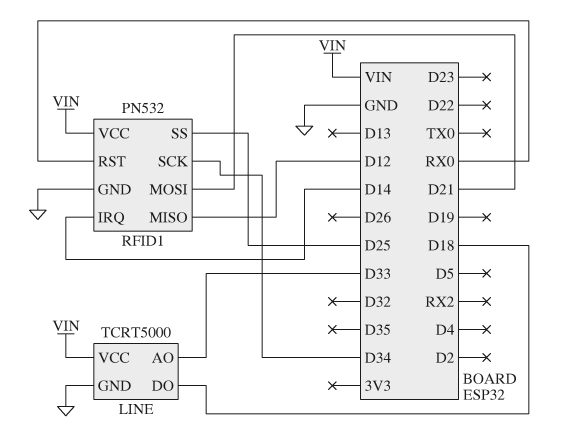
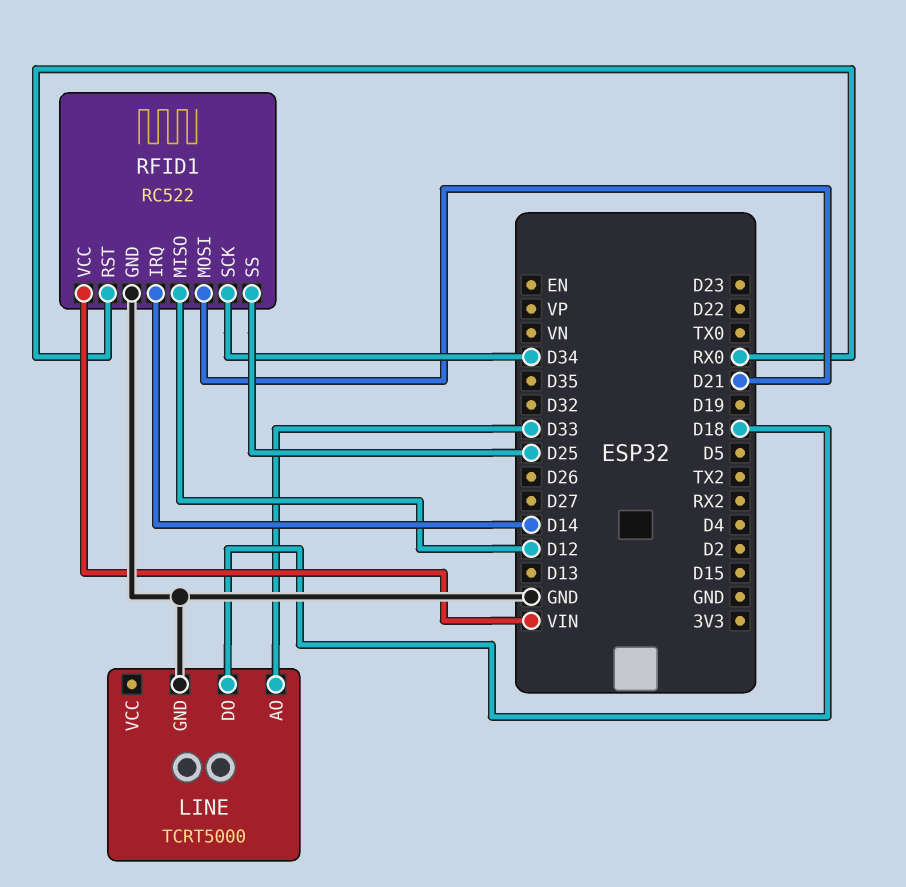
LINE pin VCC: VIN -> none
RFID1: PN532 -> RC522

